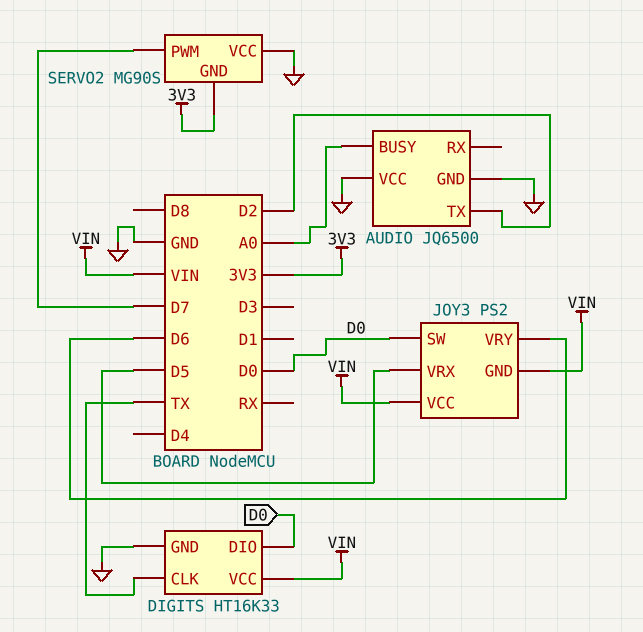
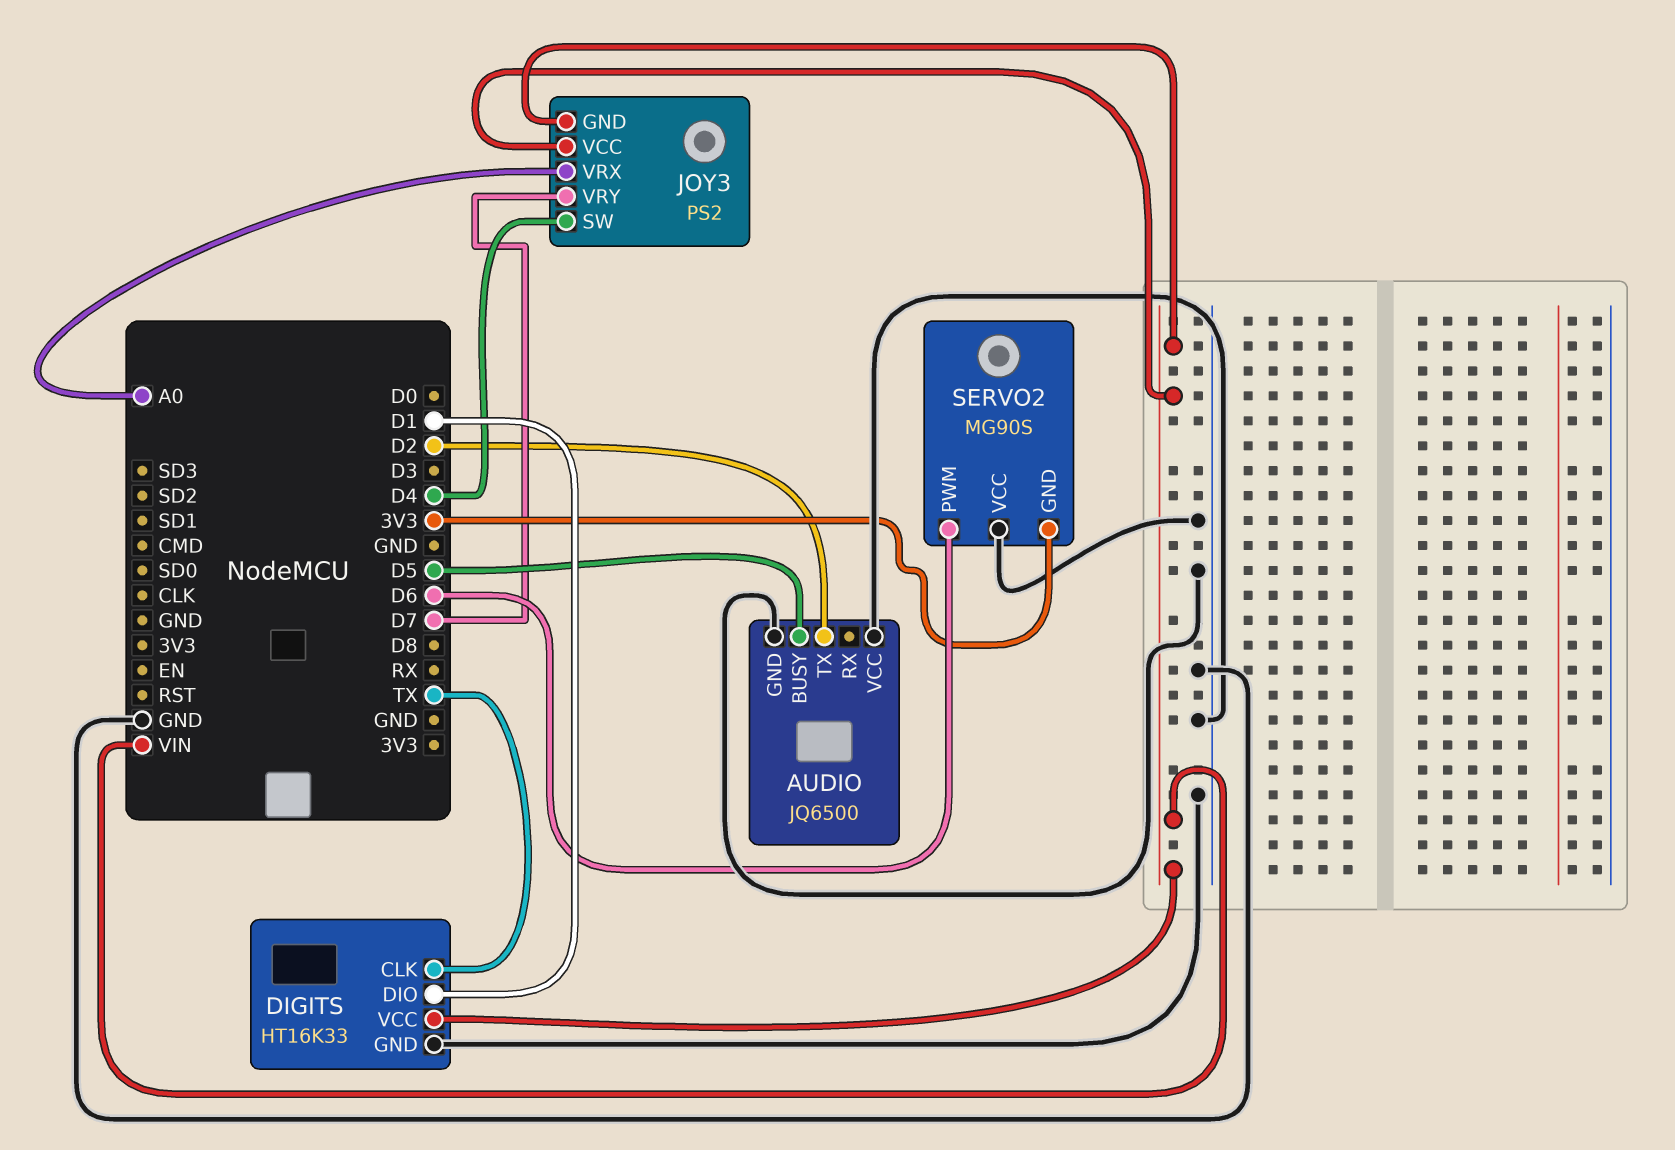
AUDIO pin BUSY: A0 -> D5
DIGITS pin DIO: D0 -> D1
JOY3 pin SW: D0 -> D4
JOY3 pin VRX: D5 -> A0
JOY3 pin VRY: D6 -> D7
SERVO2 pin PWM: D7 -> D6

